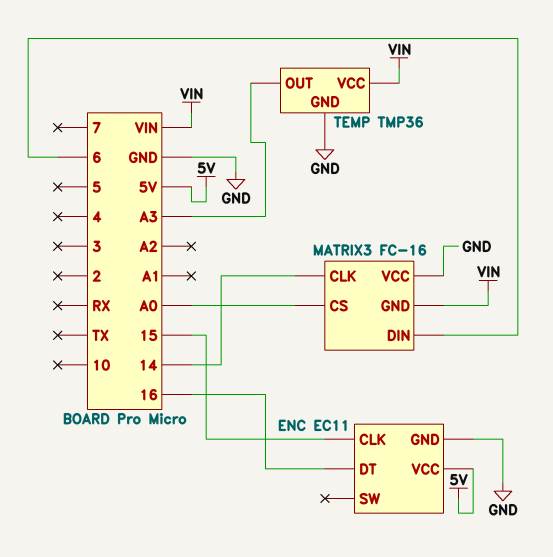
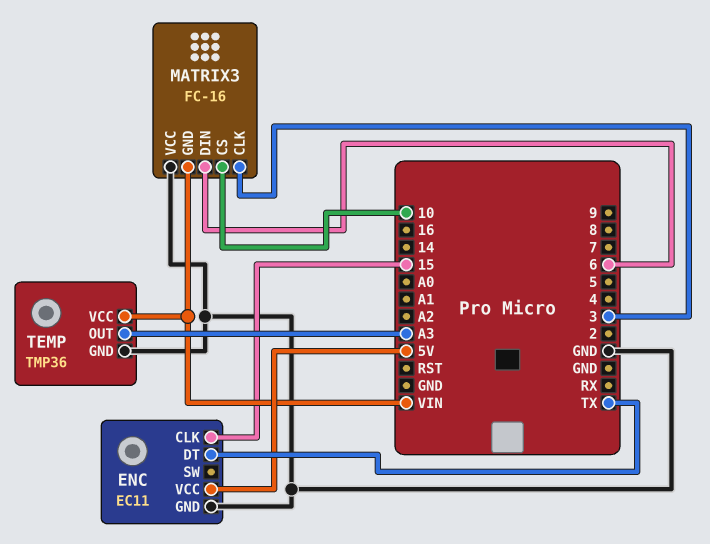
ENC pin DT: 16 -> TX
MATRIX3 pin CLK: 14 -> 3
MATRIX3 pin CS: A0 -> 10

